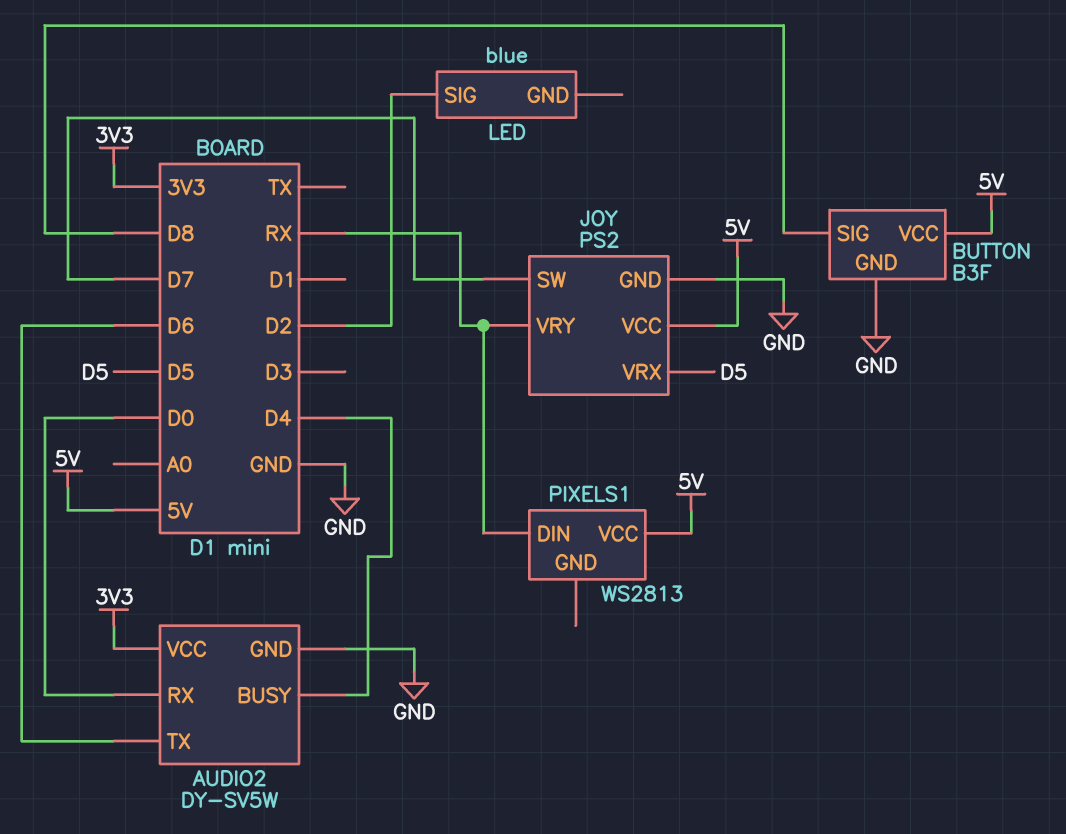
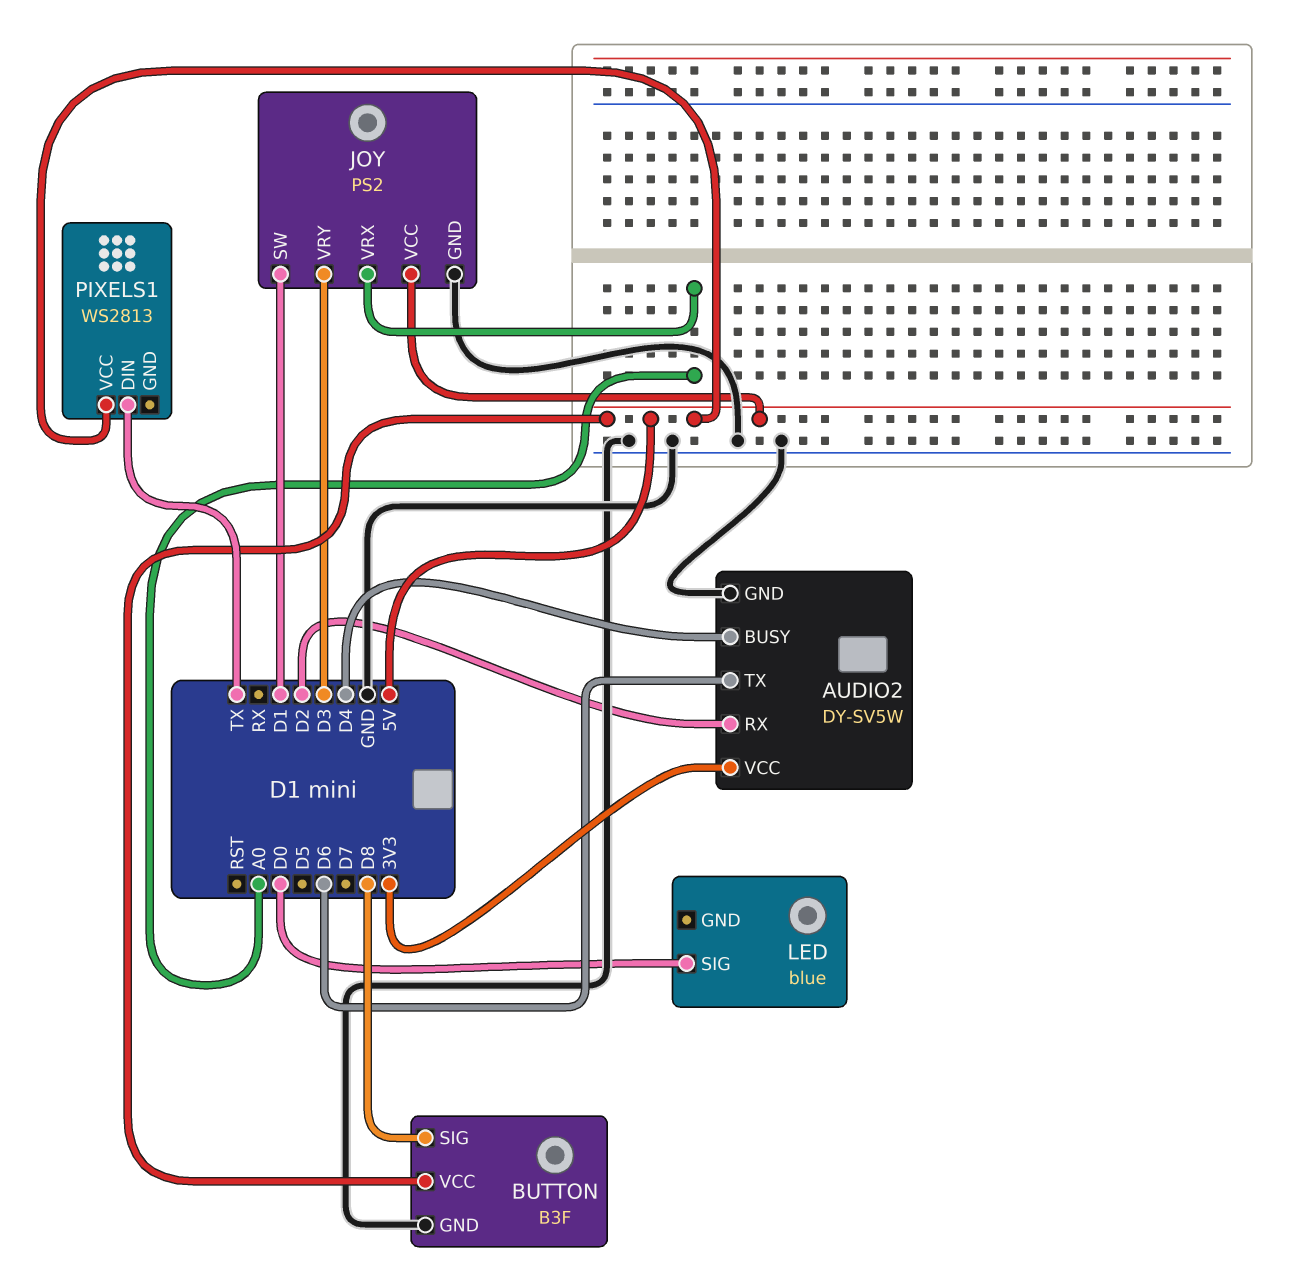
AUDIO2 pin RX: D0 -> D2
JOY pin SW: D7 -> D1
JOY pin VRX: D5 -> A0
JOY pin VRY: RX -> D3
LED pin SIG: D2 -> D0
PIXELS1 pin DIN: RX -> TX

